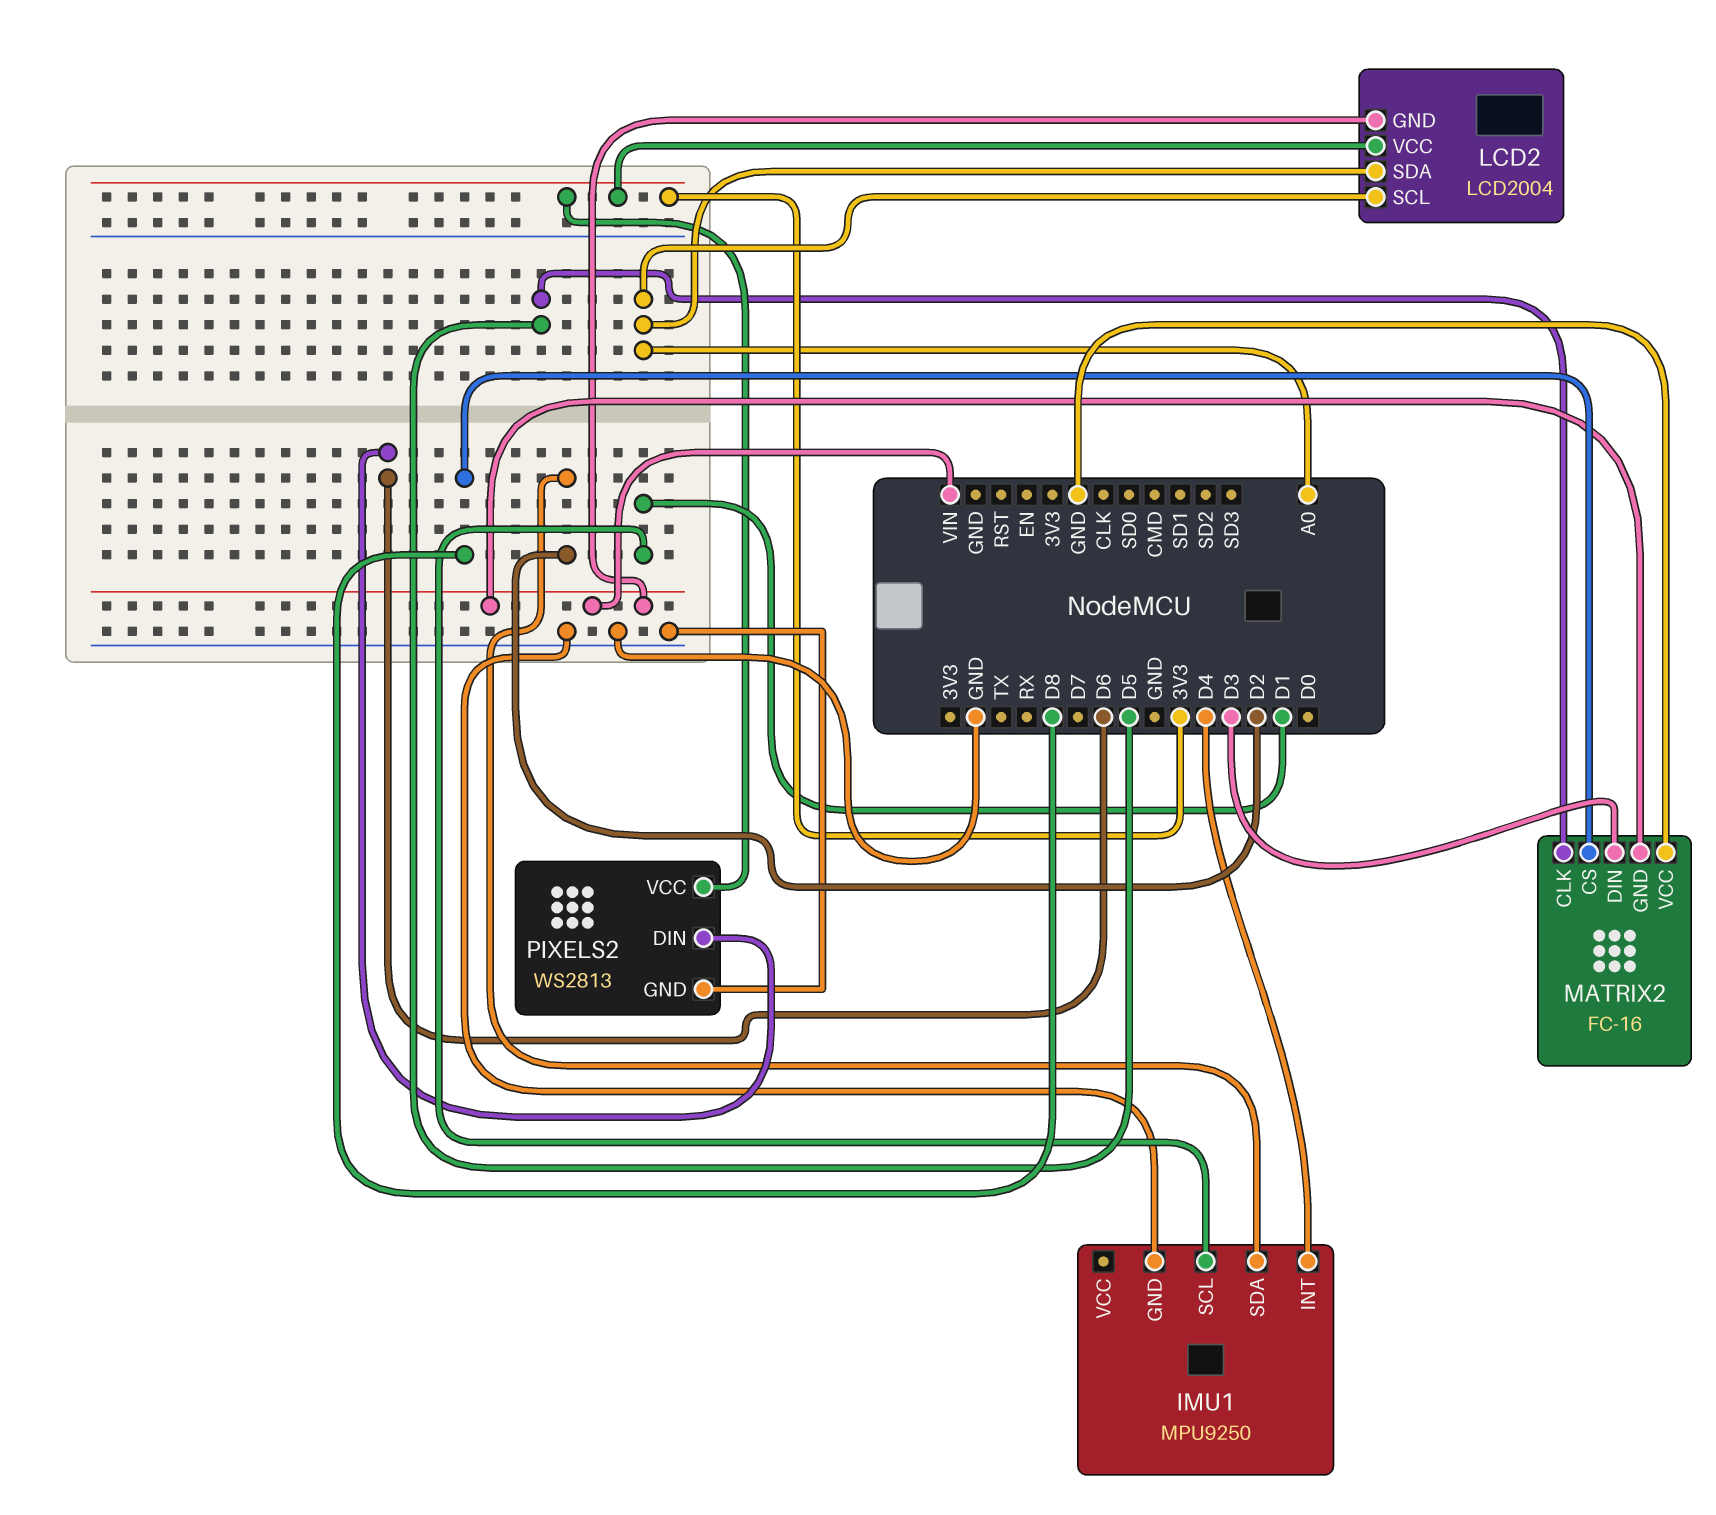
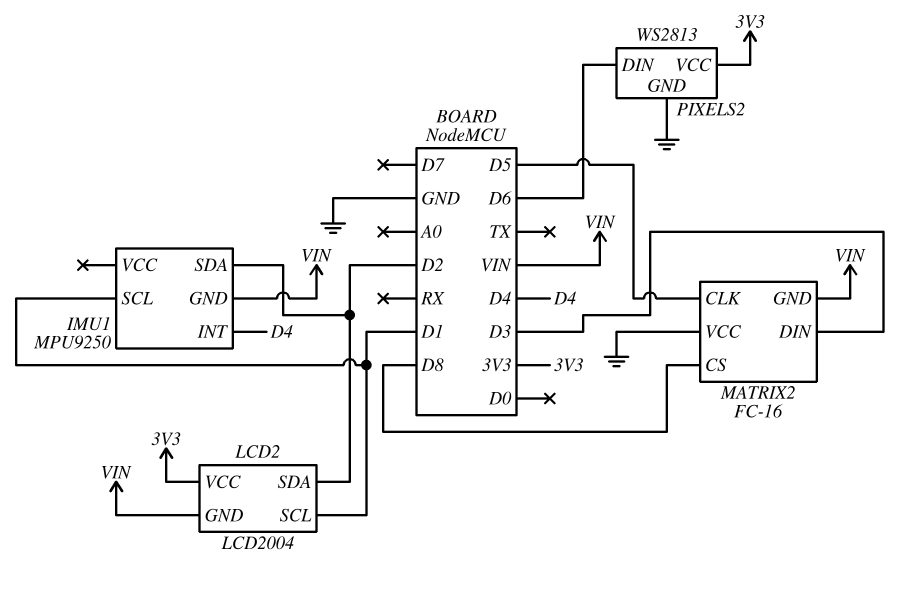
IMU1 pin GND: GND -> VIN
LCD2 pin SCL: A0 -> D1
LCD2 pin SDA: A0 -> D2

